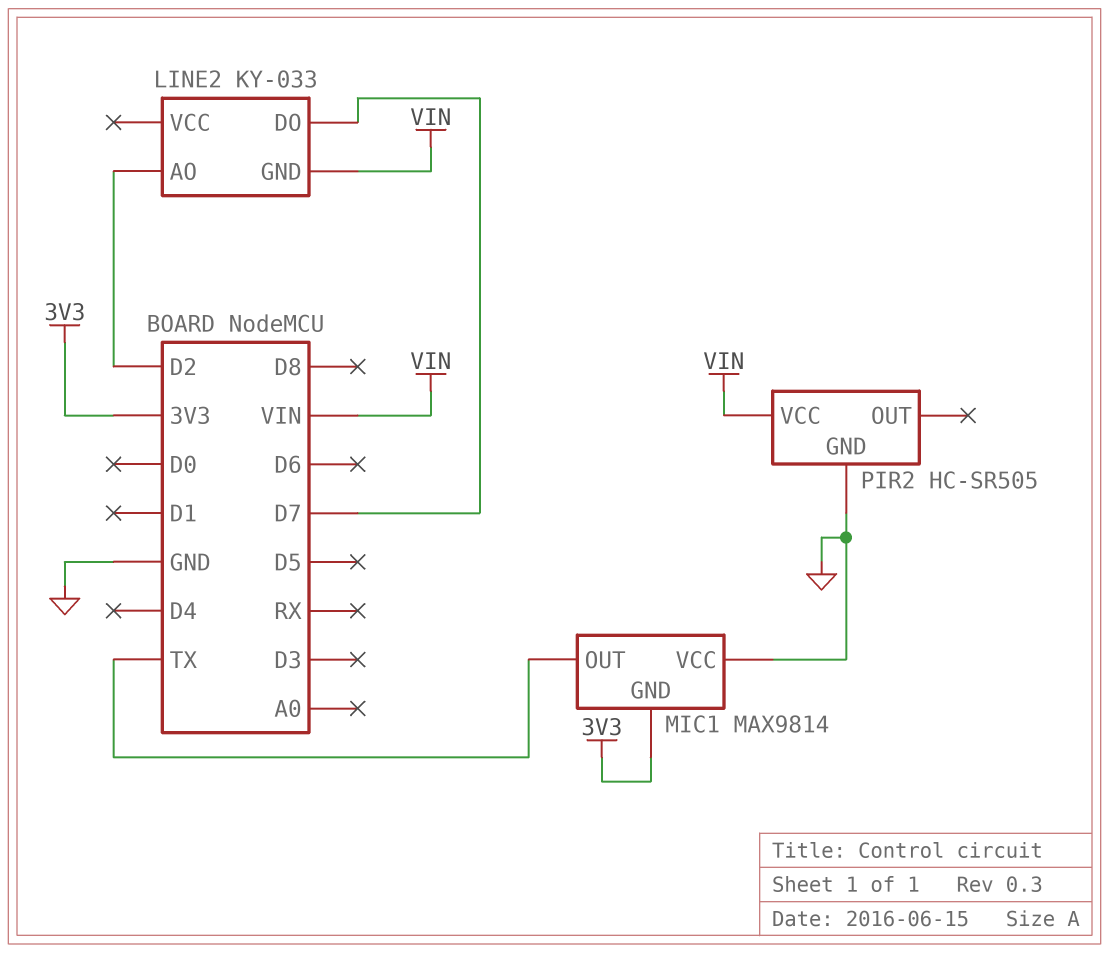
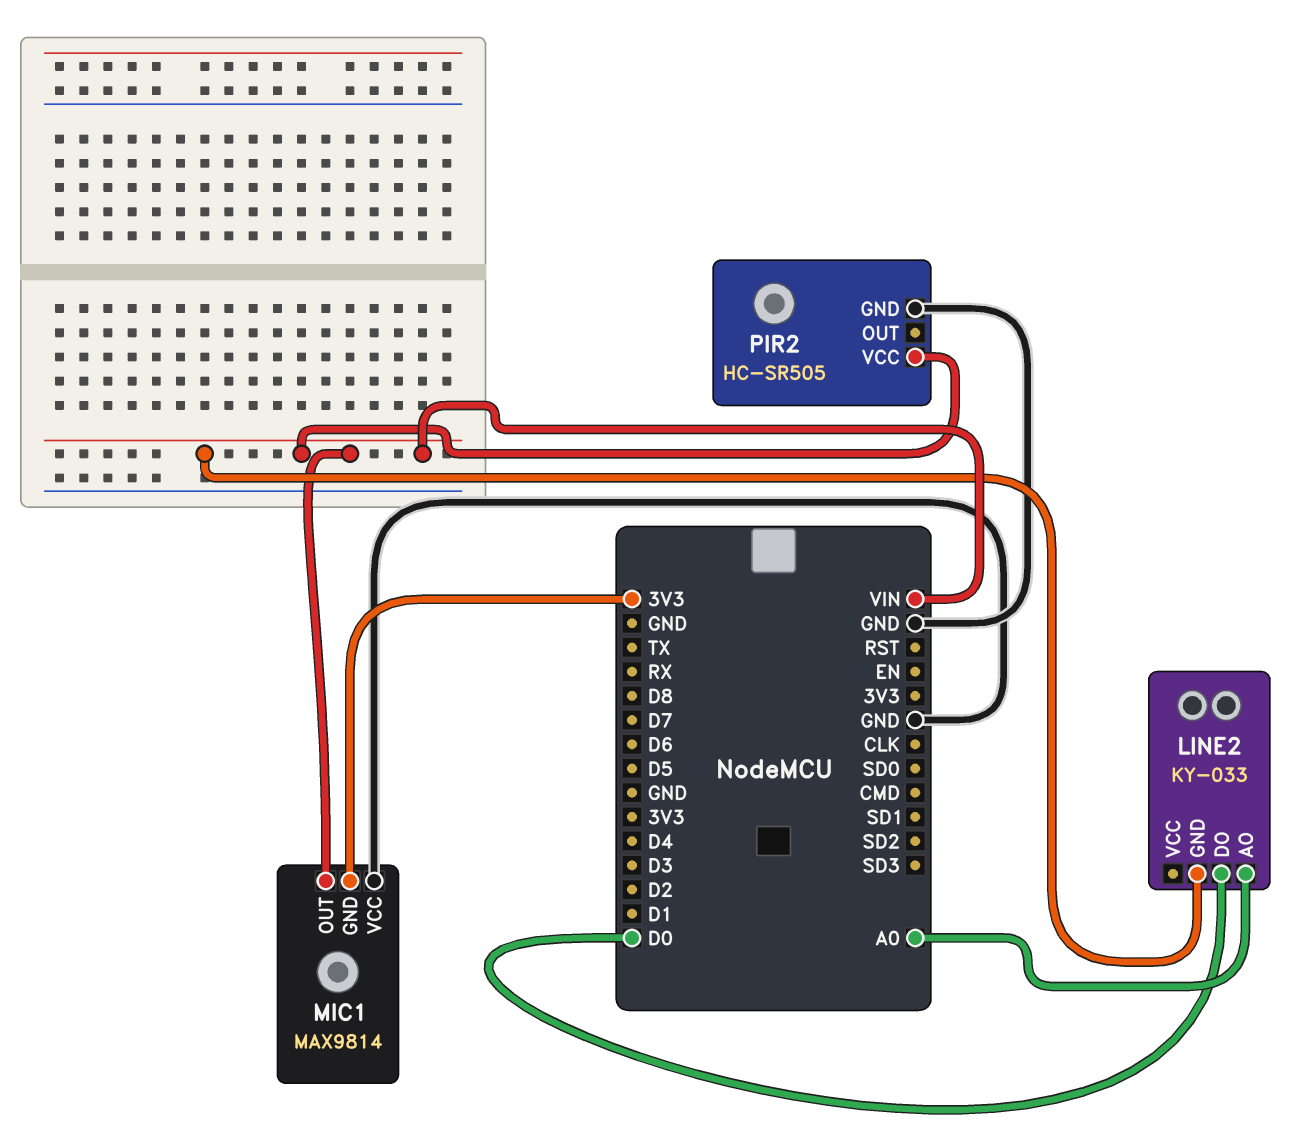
LINE2 pin AO: D2 -> A0
LINE2 pin DO: D7 -> D0
MIC1 pin OUT: TX -> VIN

